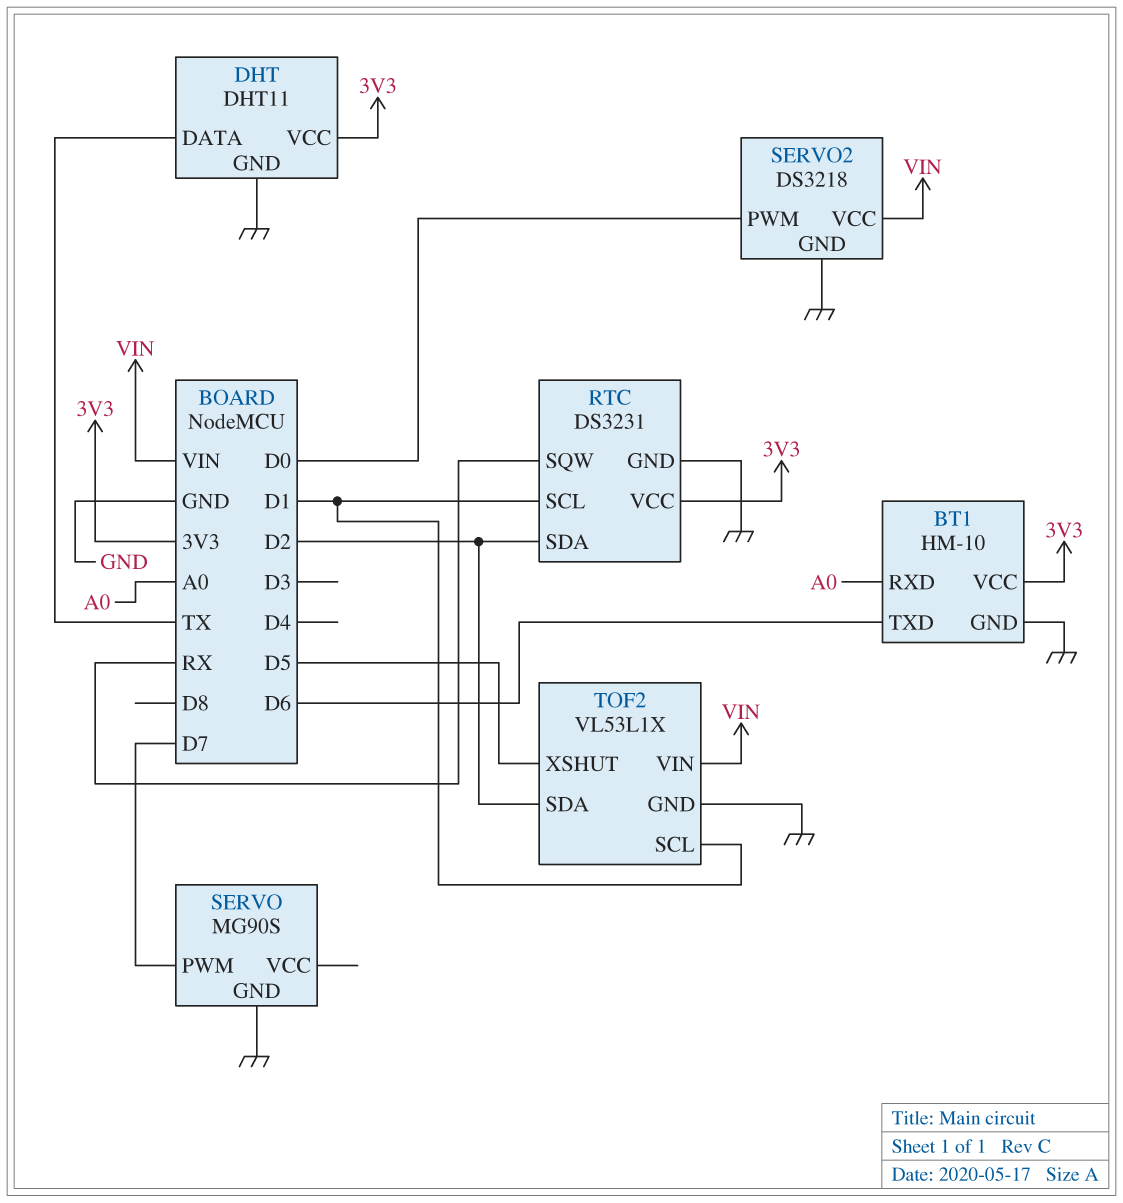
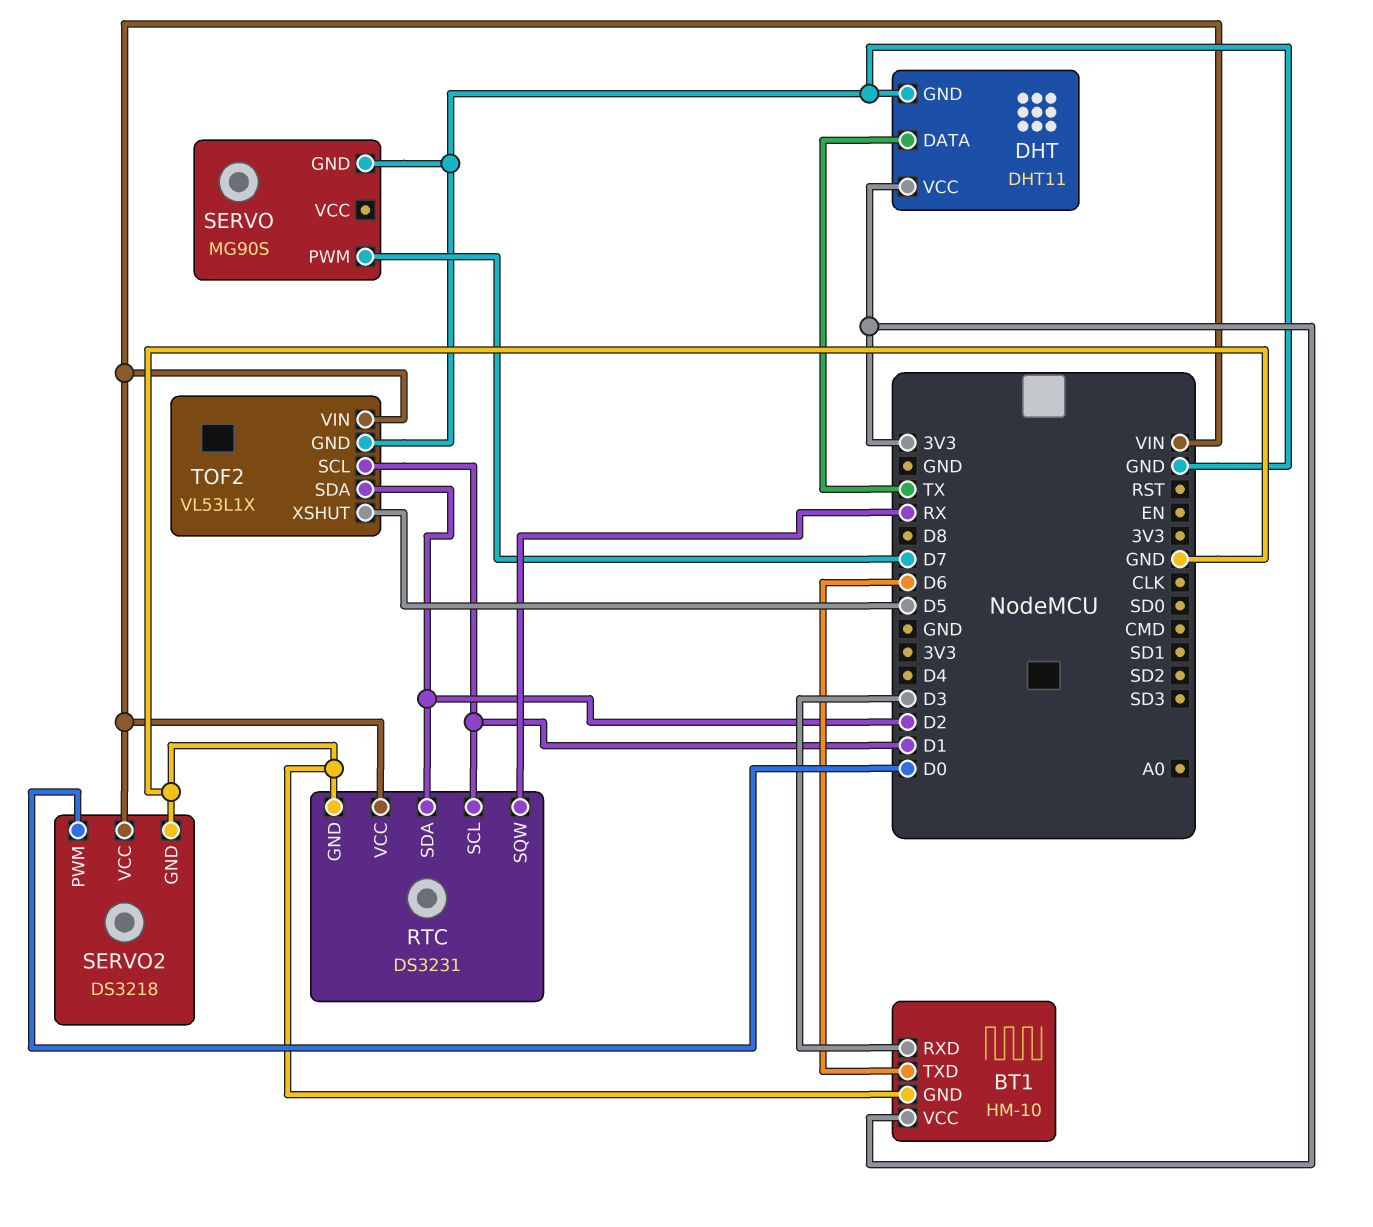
BT1 pin RXD: A0 -> D3
RTC pin VCC: 3V3 -> VIN

